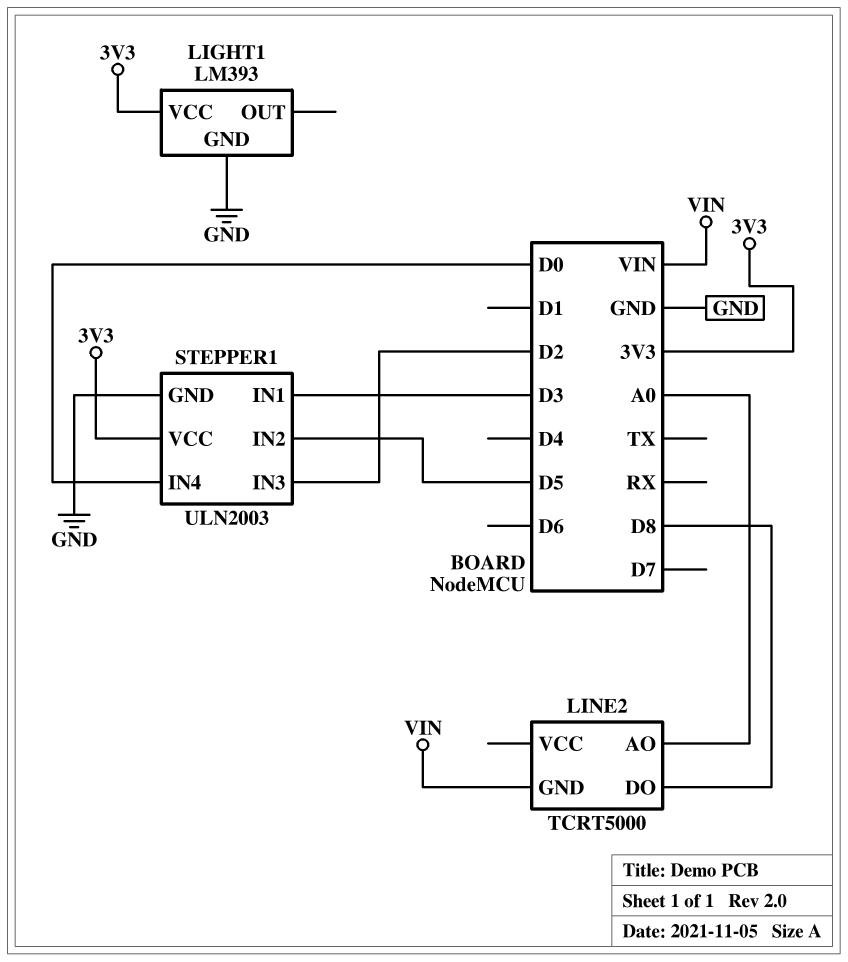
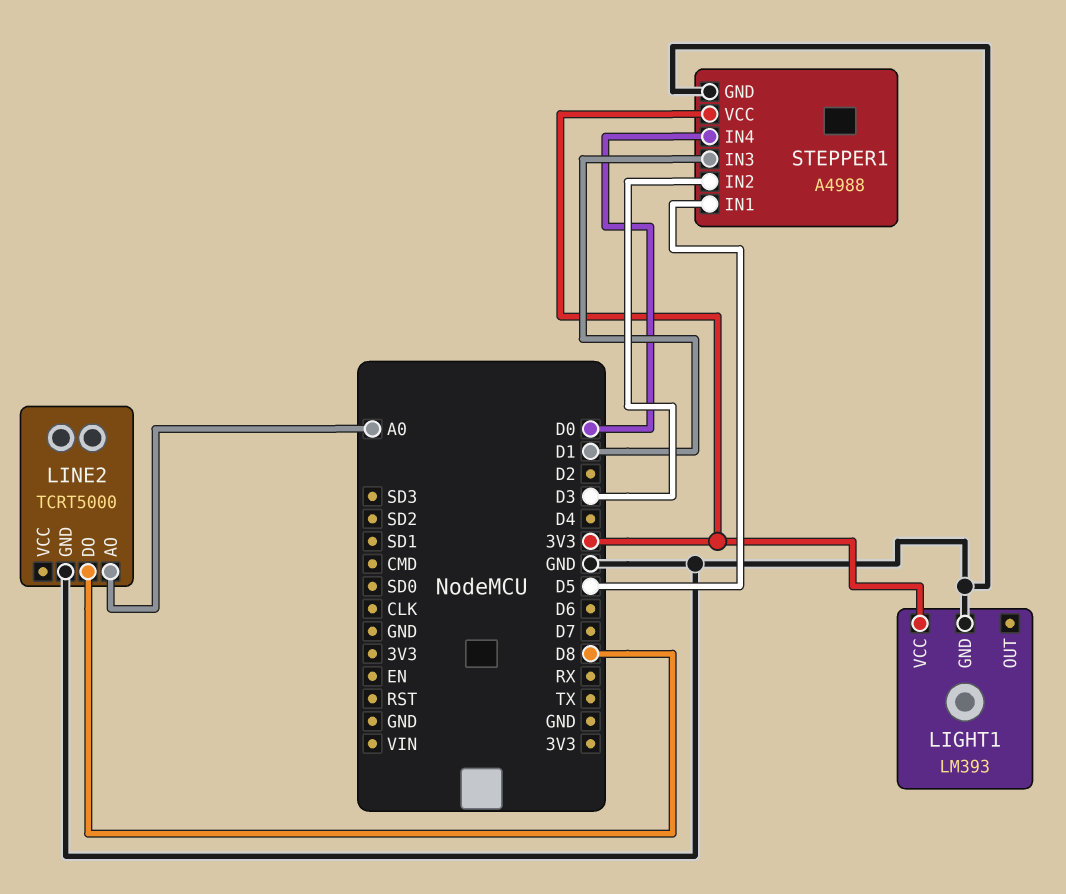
LINE2 pin GND: VIN -> GND
STEPPER1: ULN2003 -> A4988
STEPPER1 pin IN1: D3 -> D5
STEPPER1 pin IN2: D5 -> D3
STEPPER1 pin IN3: D2 -> D1

